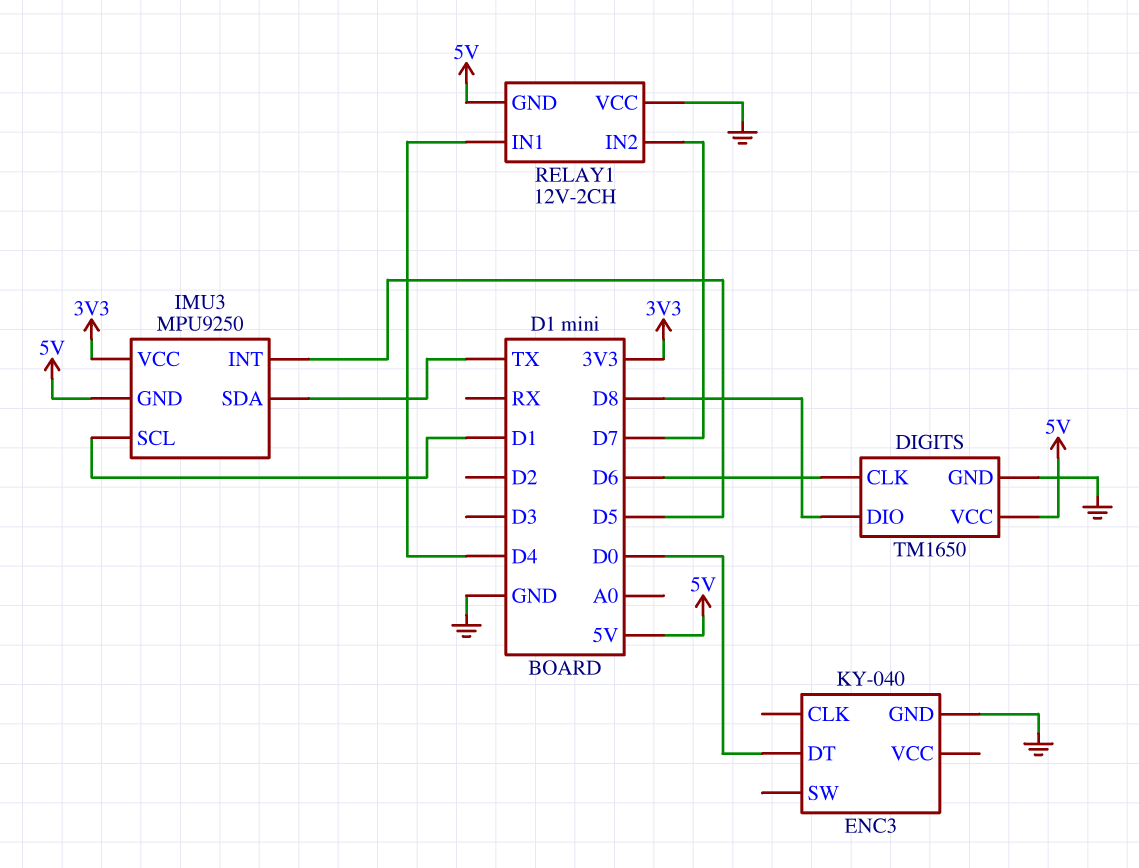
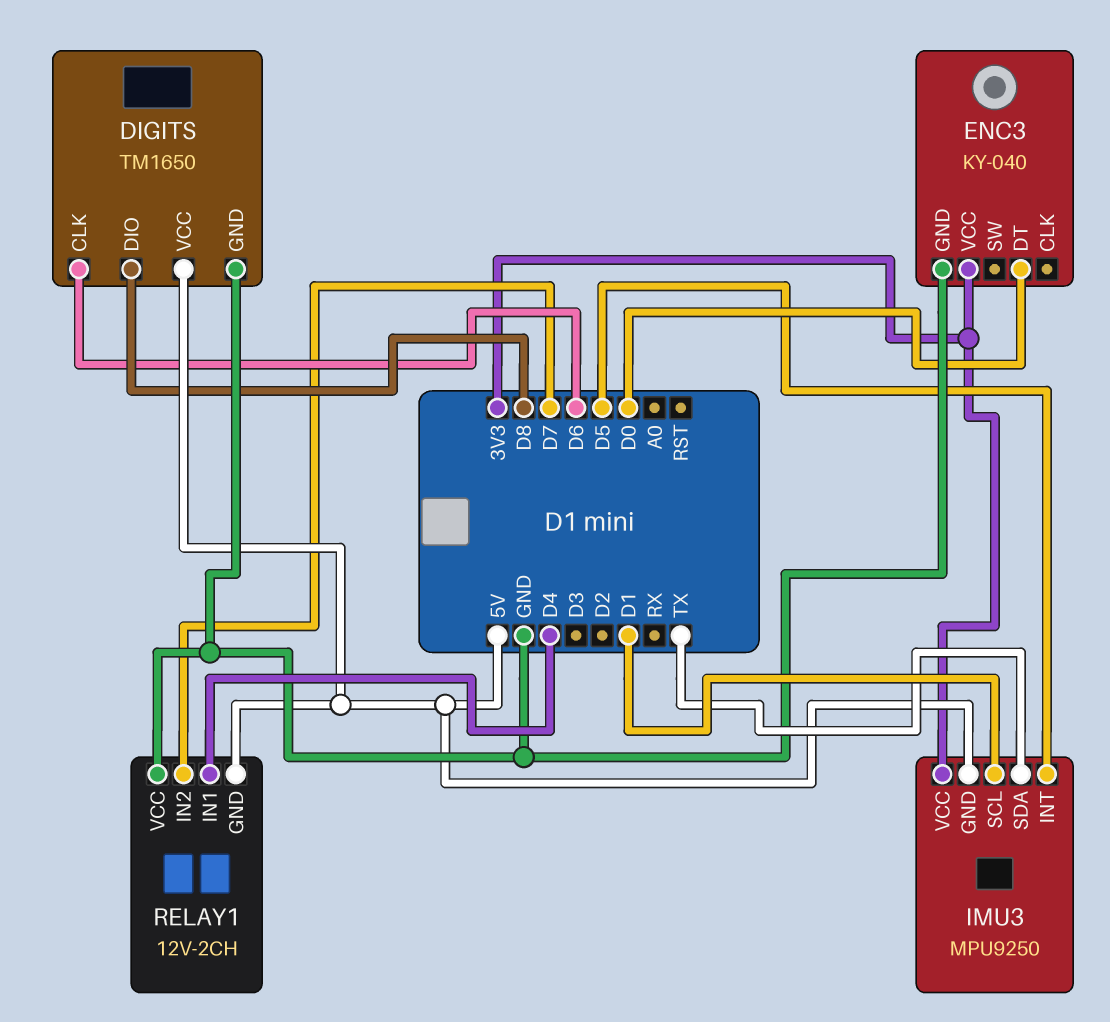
ENC3 pin VCC: none -> 3V3

